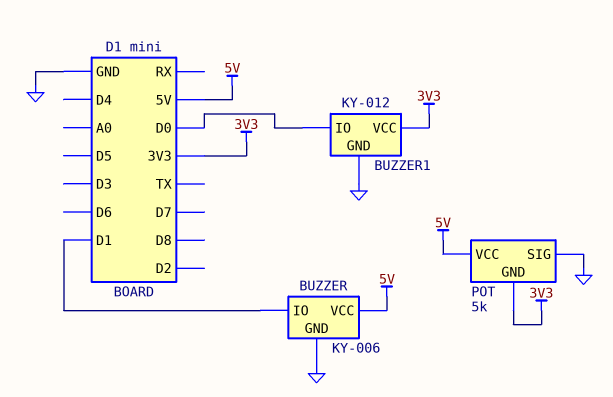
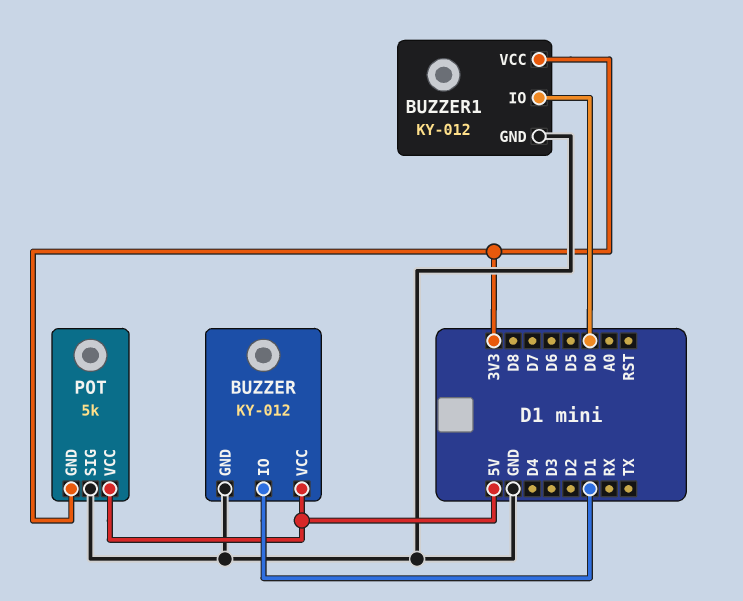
BUZZER: KY-006 -> KY-012

